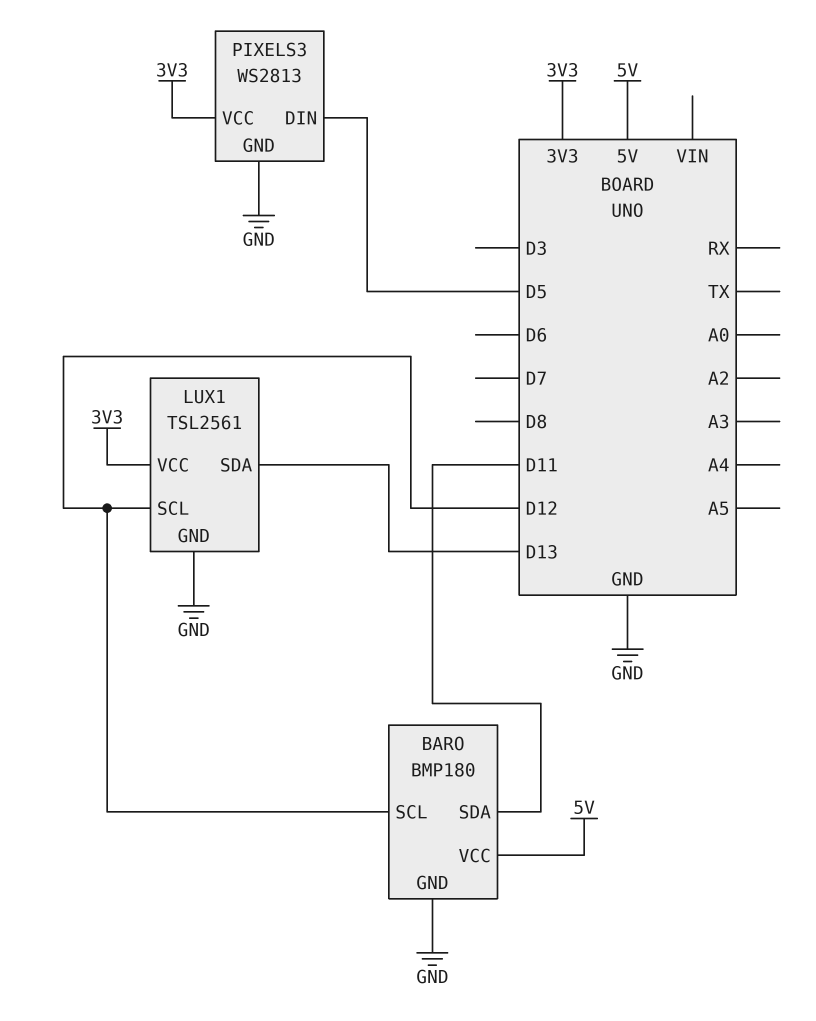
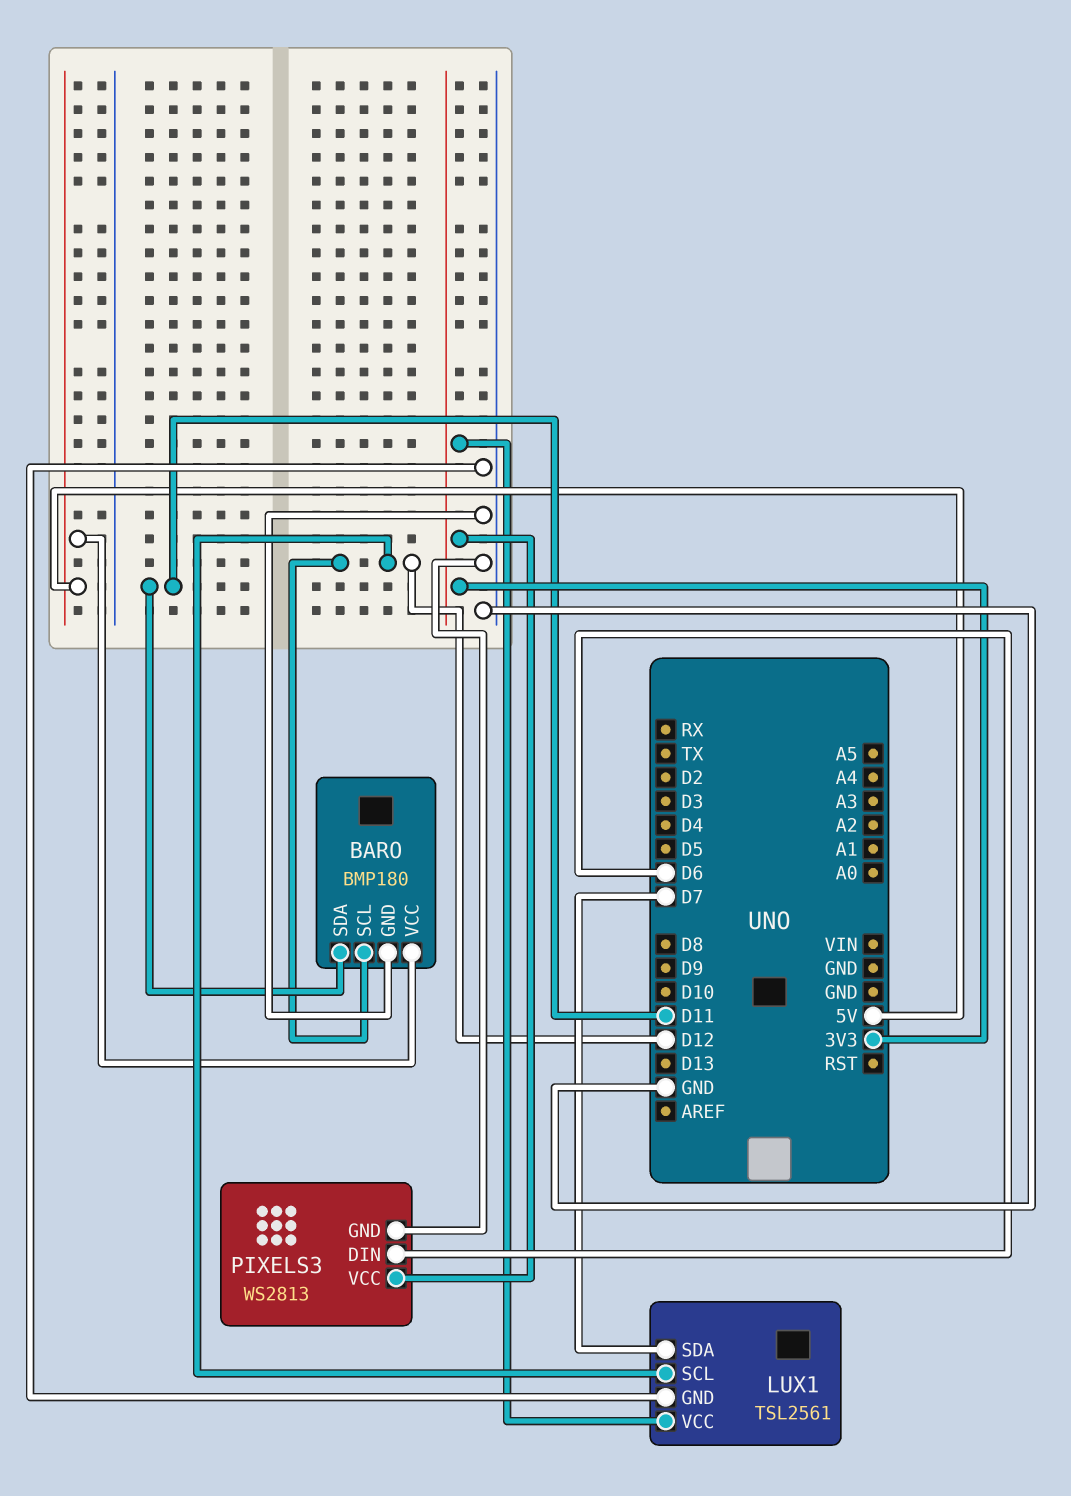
LUX1 pin SDA: D13 -> D7
PIXELS3 pin DIN: D5 -> D6

